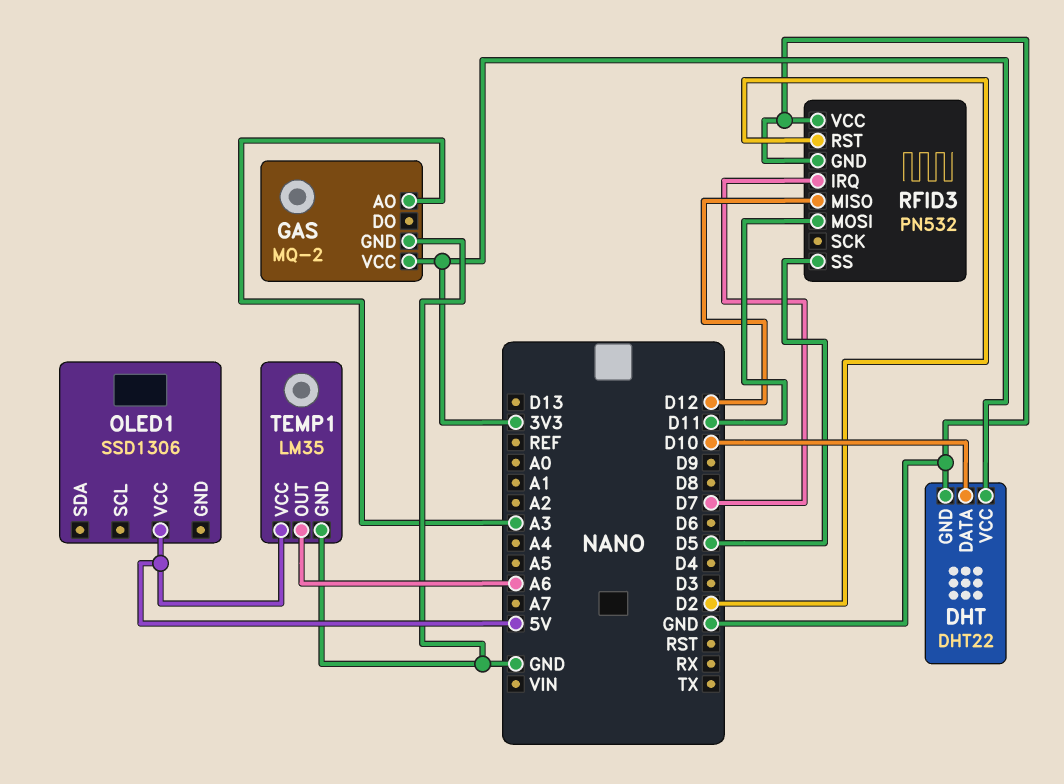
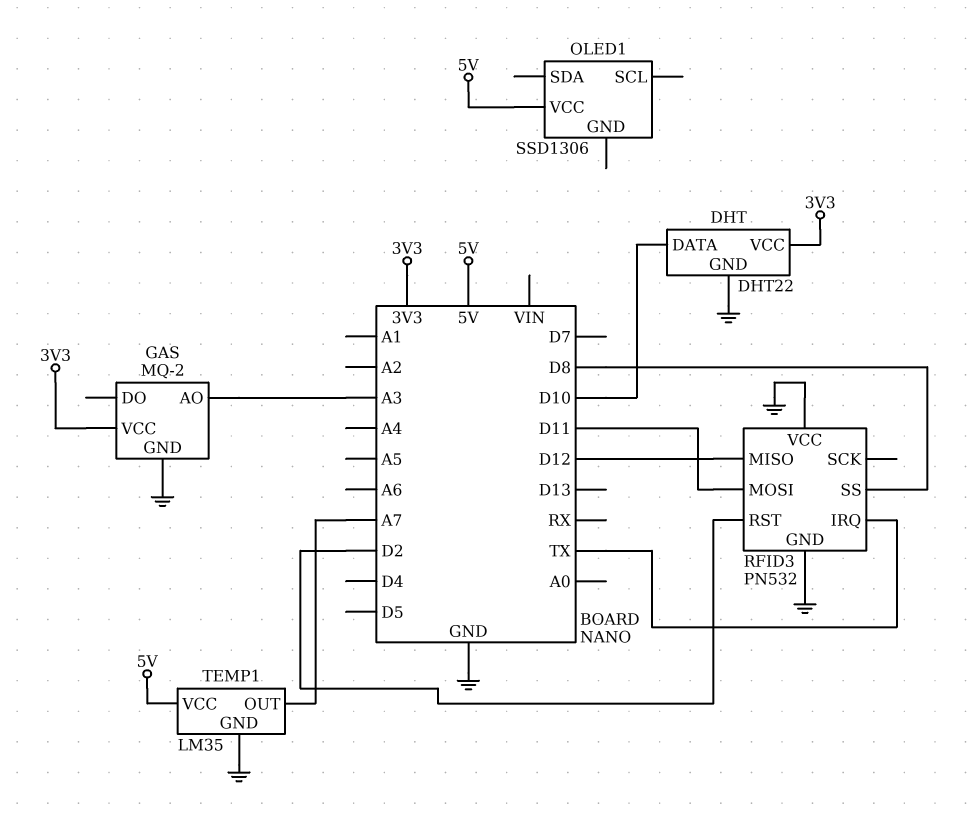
RFID3 pin IRQ: D7 -> TX
RFID3 pin SS: D5 -> D8
TEMP1 pin OUT: A6 -> A7

